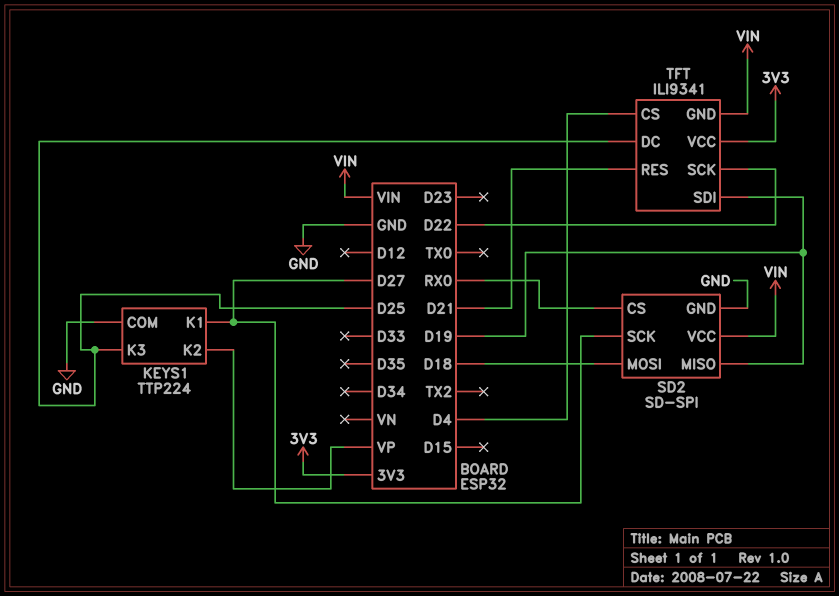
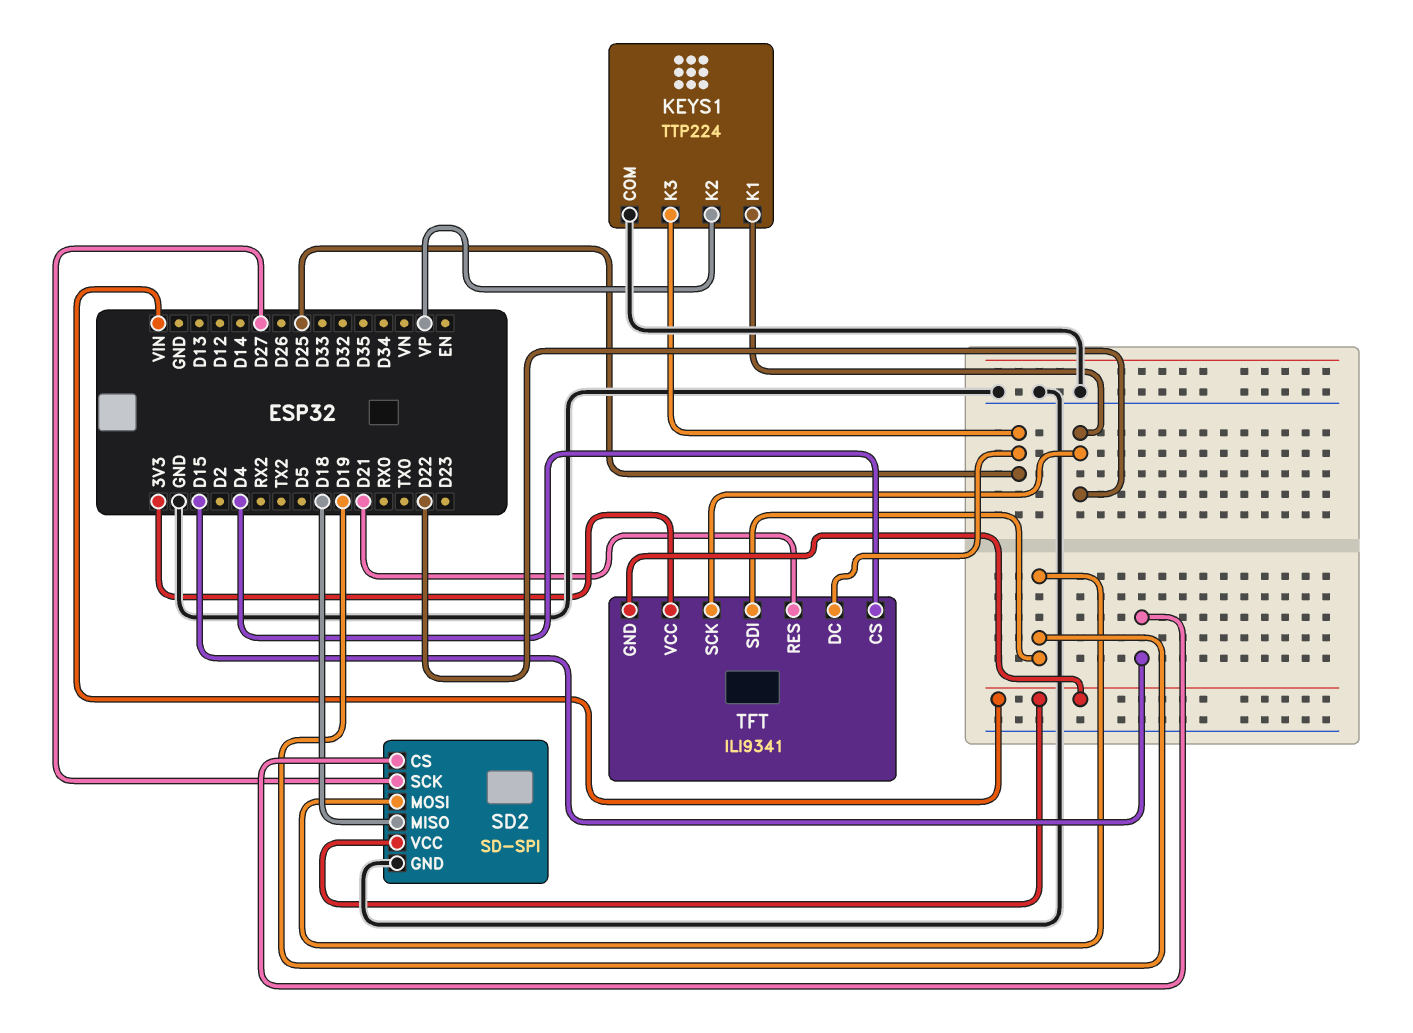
KEYS1 pin K1: D27 -> D22
SD2 pin CS: RX0 -> D15
SD2 pin MISO: D19 -> D18
SD2 pin MOSI: D18 -> D19

